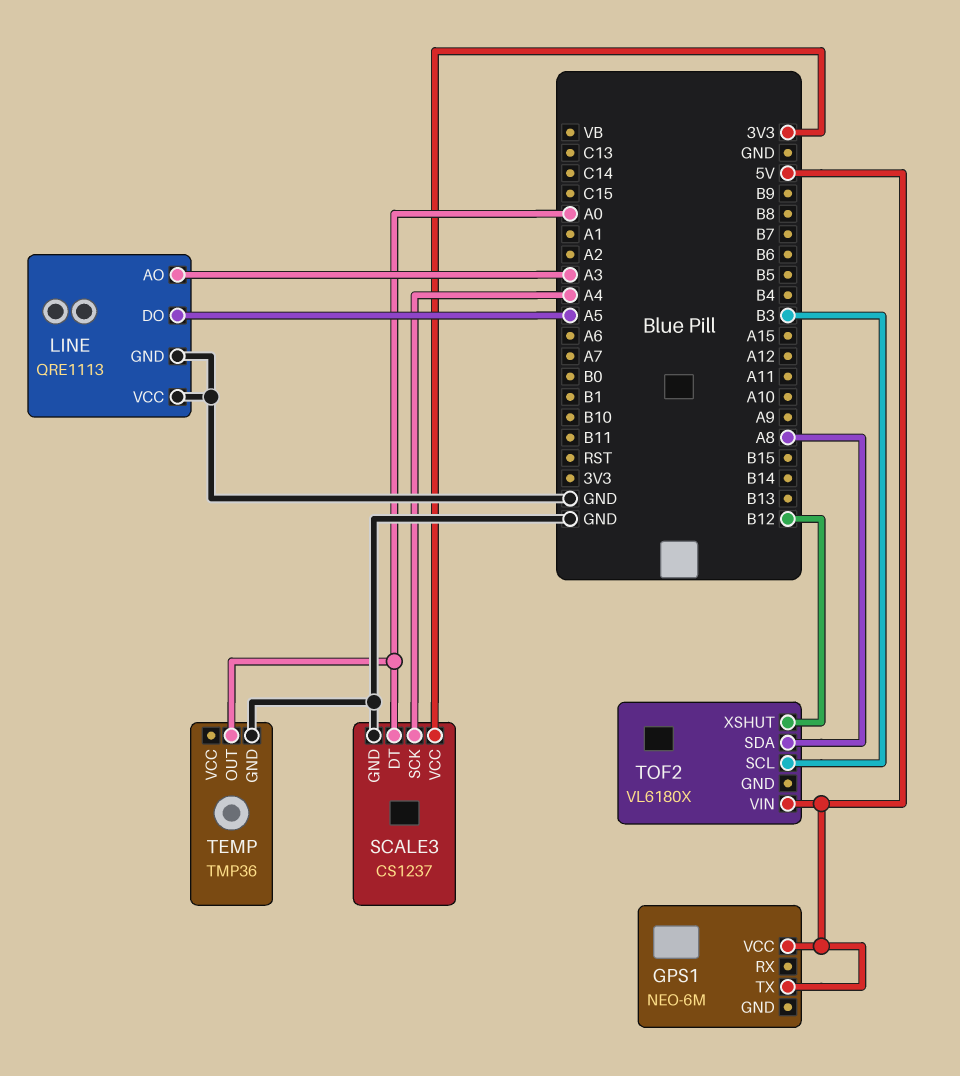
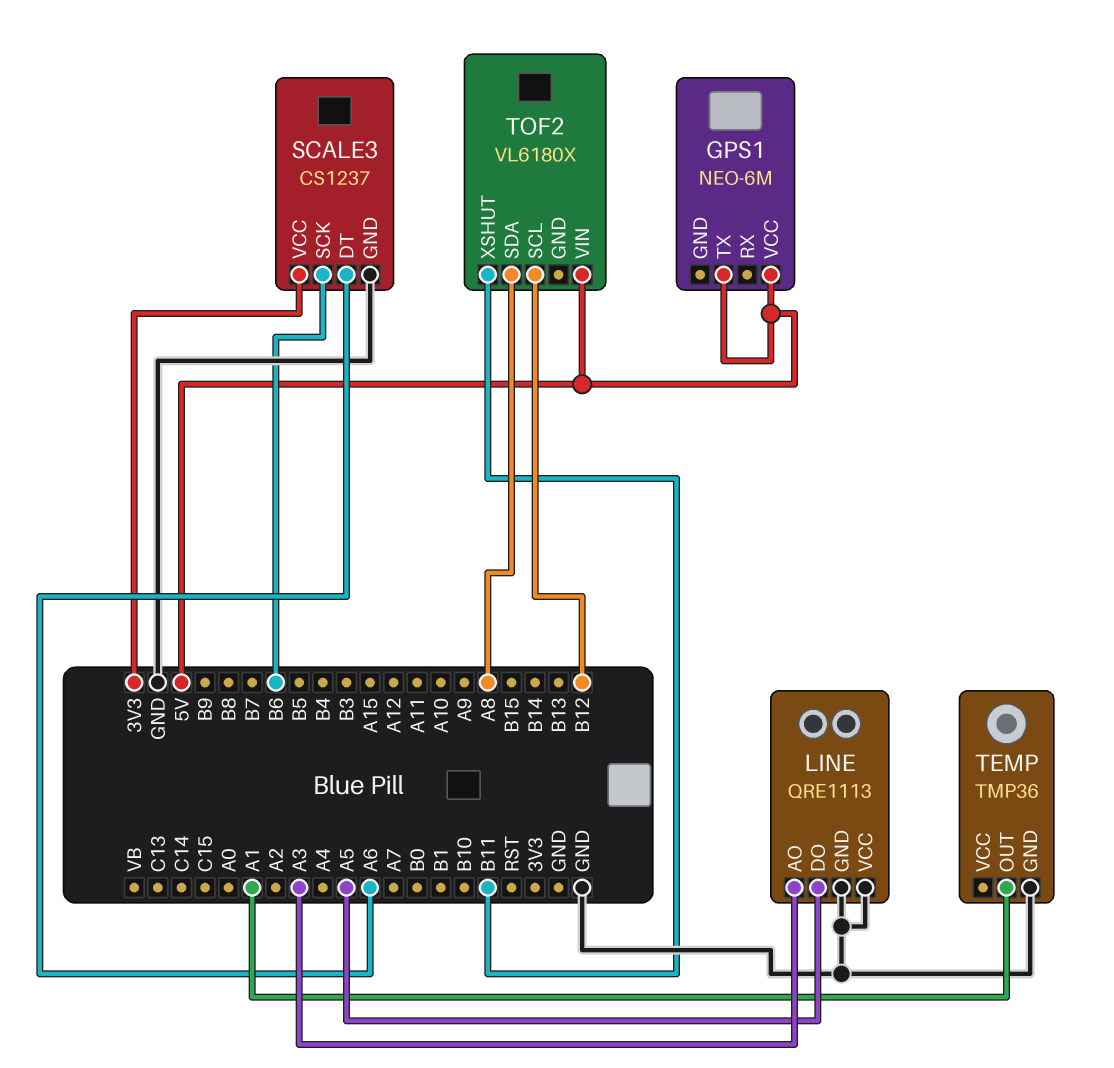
SCALE3 pin DT: A0 -> A6
SCALE3 pin SCK: A4 -> B6
TEMP pin OUT: A0 -> A1
TOF2 pin SCL: B3 -> B12
TOF2 pin XSHUT: B12 -> B11

